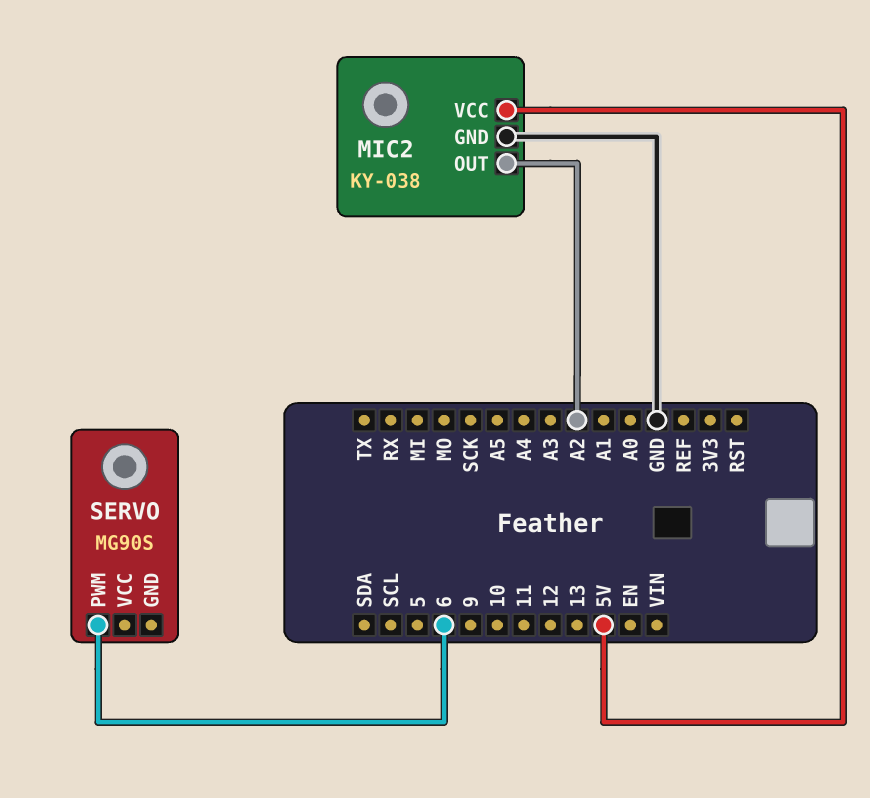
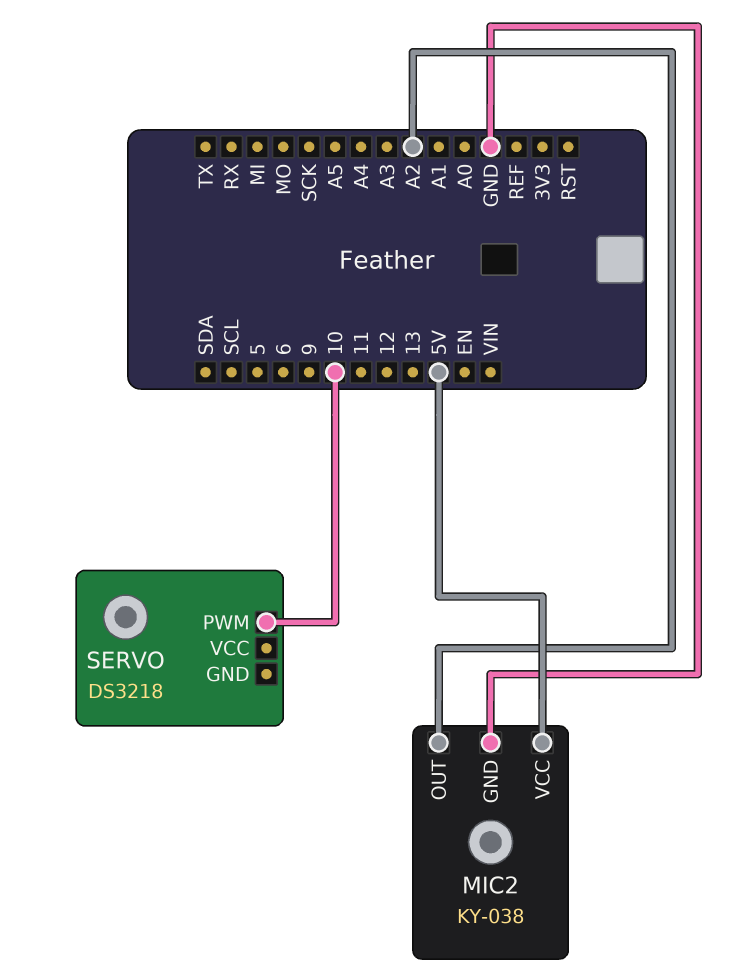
SERVO: MG90S -> DS3218
SERVO pin PWM: 6 -> 10

